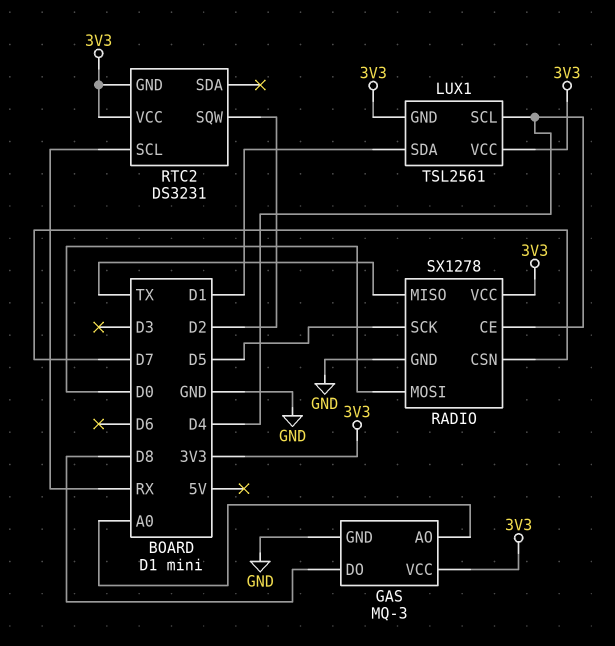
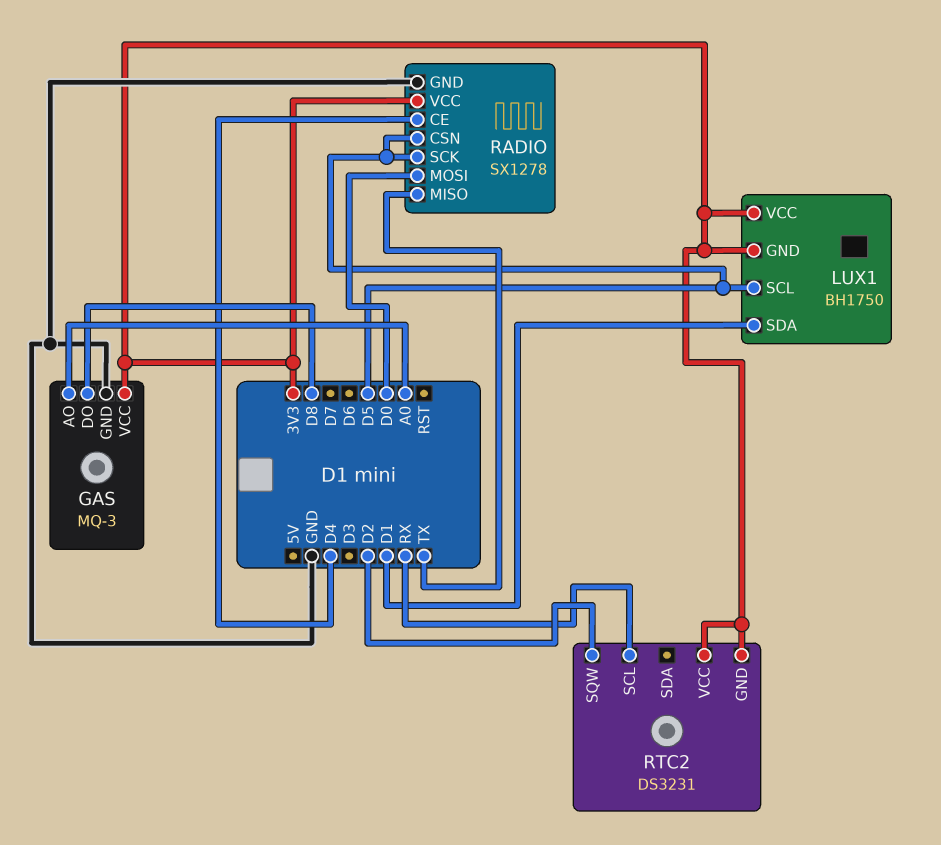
LUX1: TSL2561 -> BH1750
LUX1 pin SCL: D4 -> D5
RADIO pin CSN: D7 -> D5

